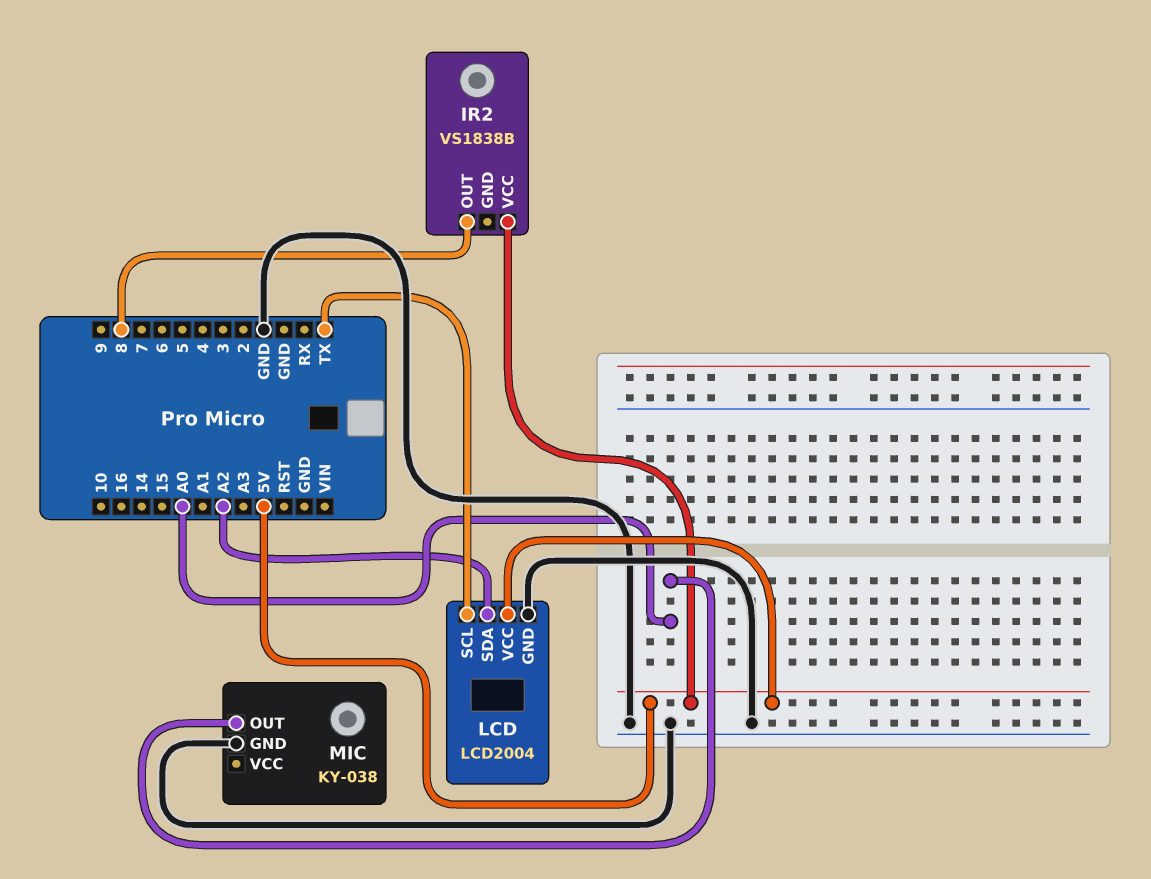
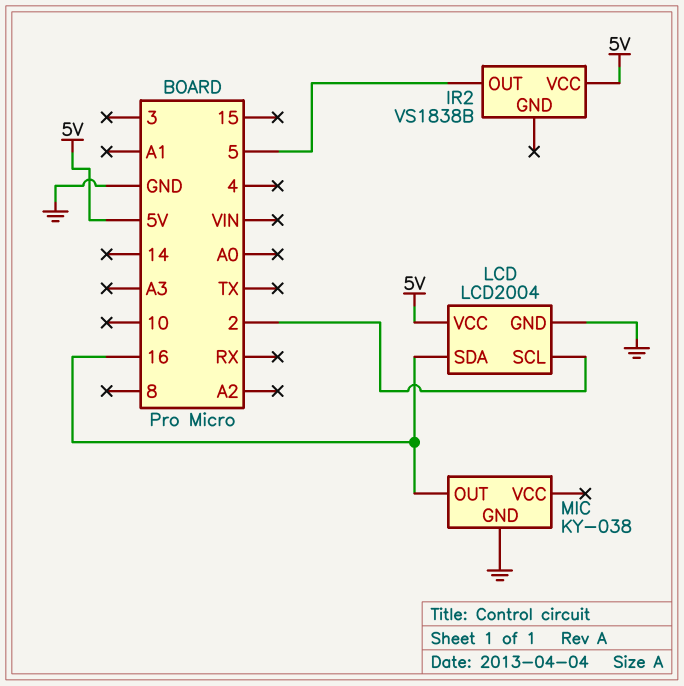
IR2 pin OUT: 8 -> 5
LCD pin SCL: TX -> 2
LCD pin SDA: A2 -> 16
MIC pin OUT: A0 -> 16

